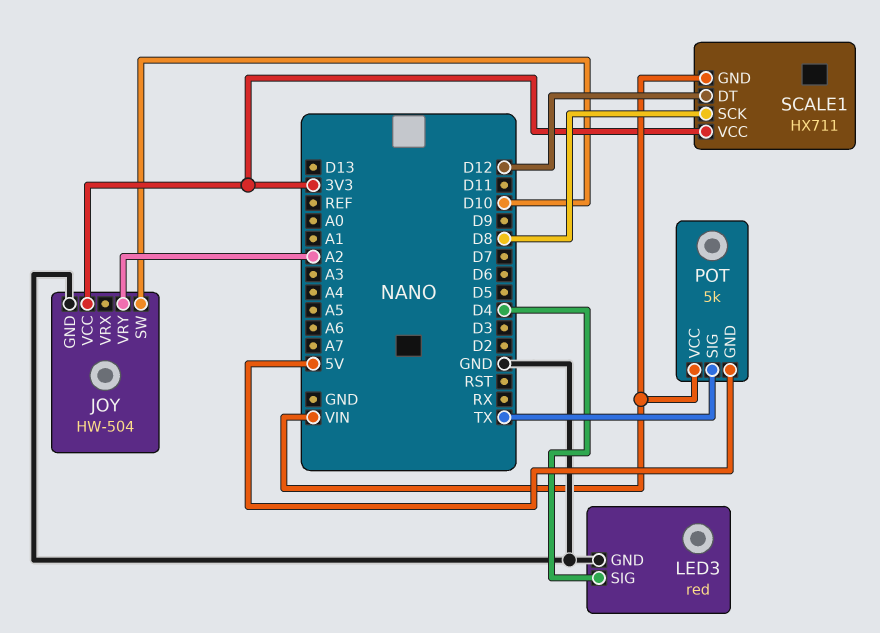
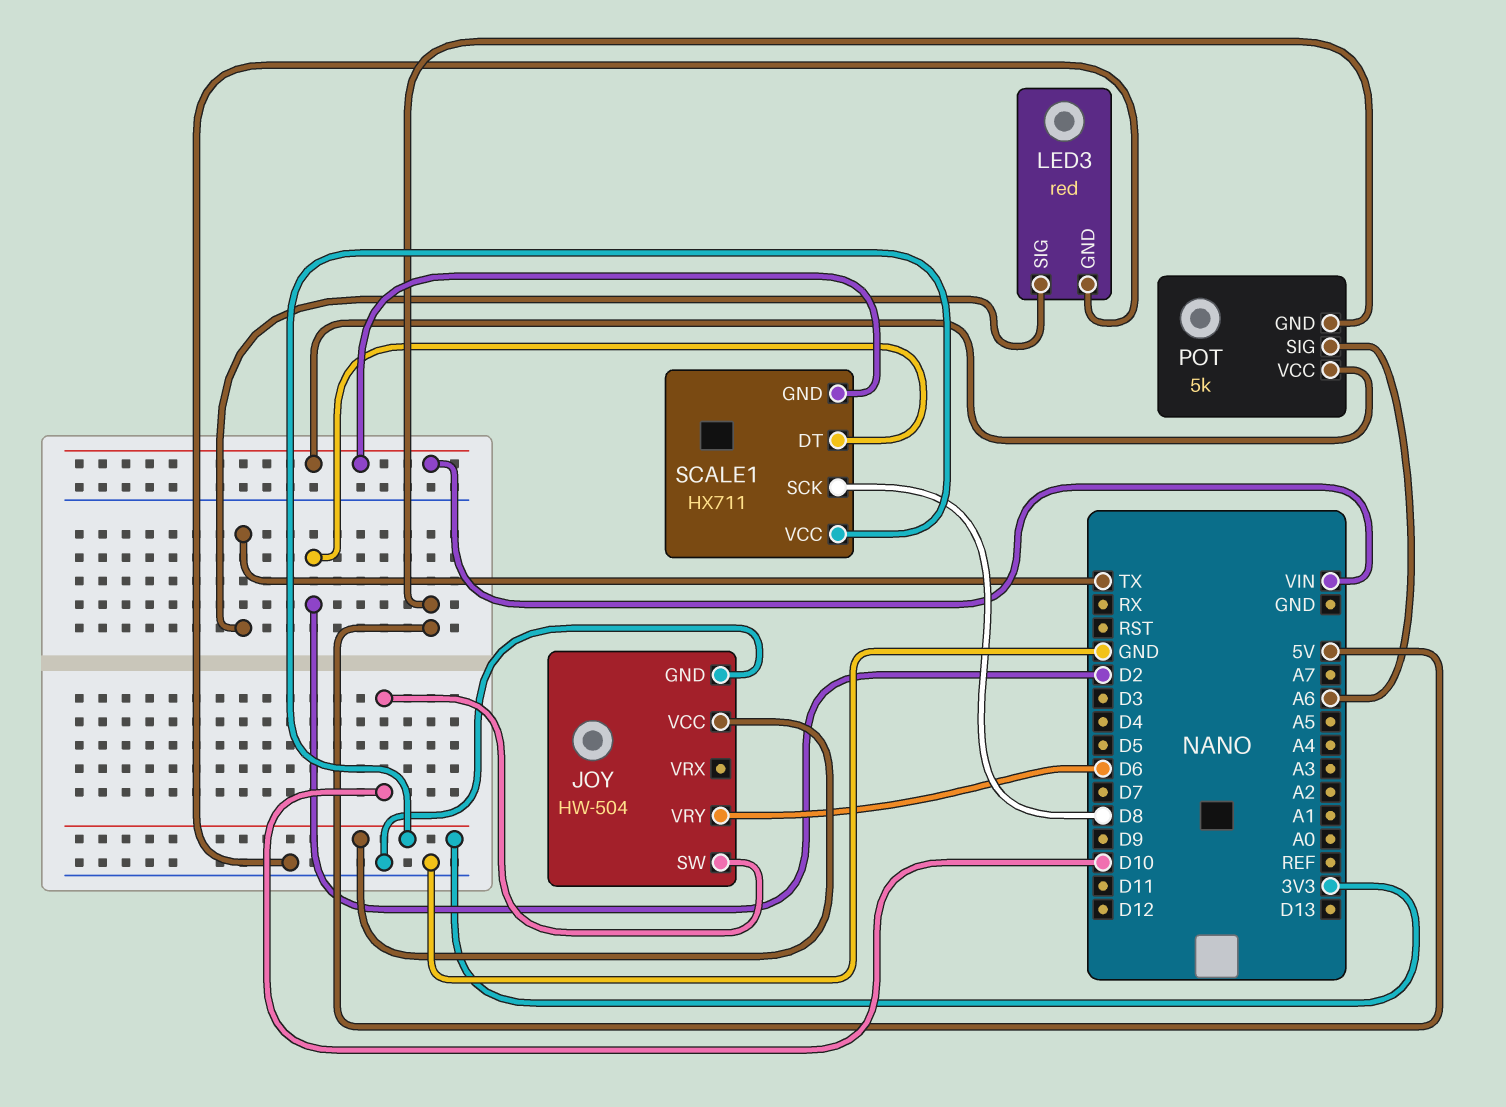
JOY pin VRY: A2 -> D6
LED3 pin SIG: D4 -> TX
POT pin SIG: TX -> A6
SCALE1 pin DT: D12 -> D2

